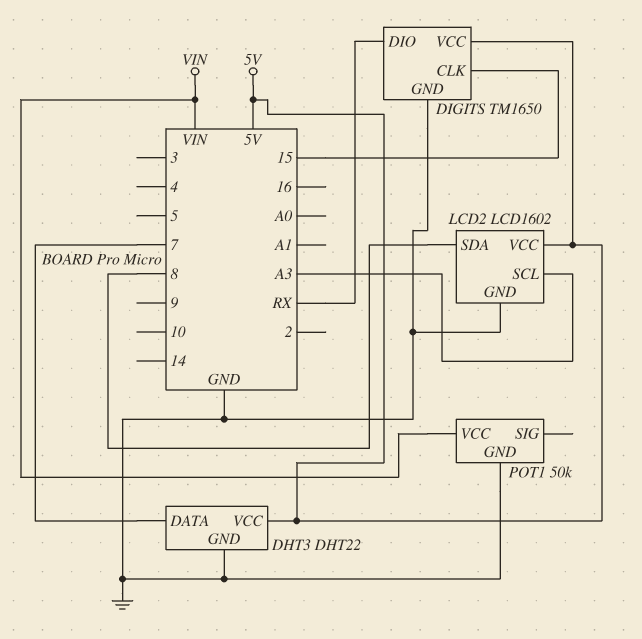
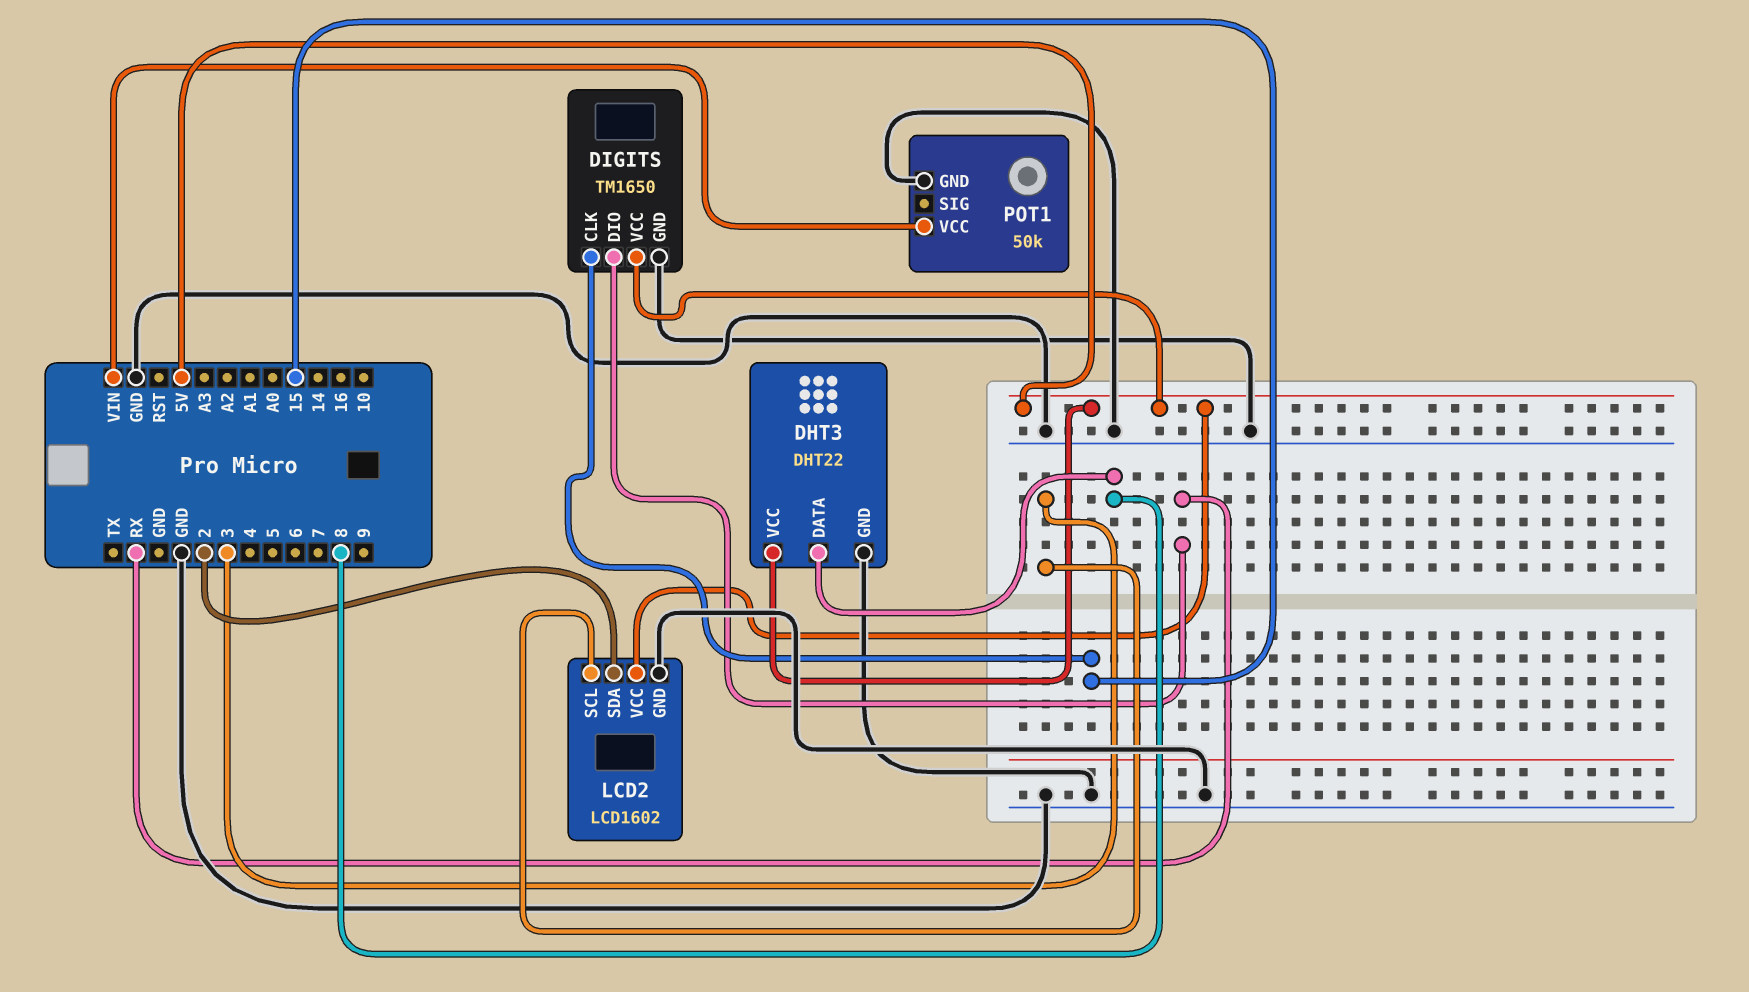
DHT3 pin DATA: 7 -> 8
LCD2 pin SCL: A3 -> 3
LCD2 pin SDA: 8 -> 2

